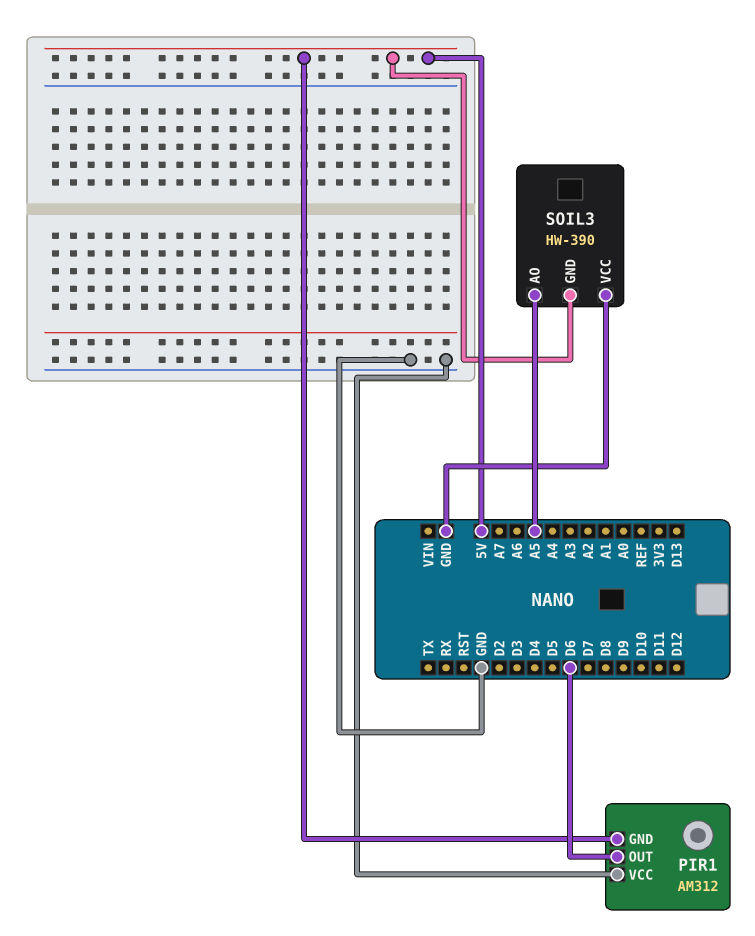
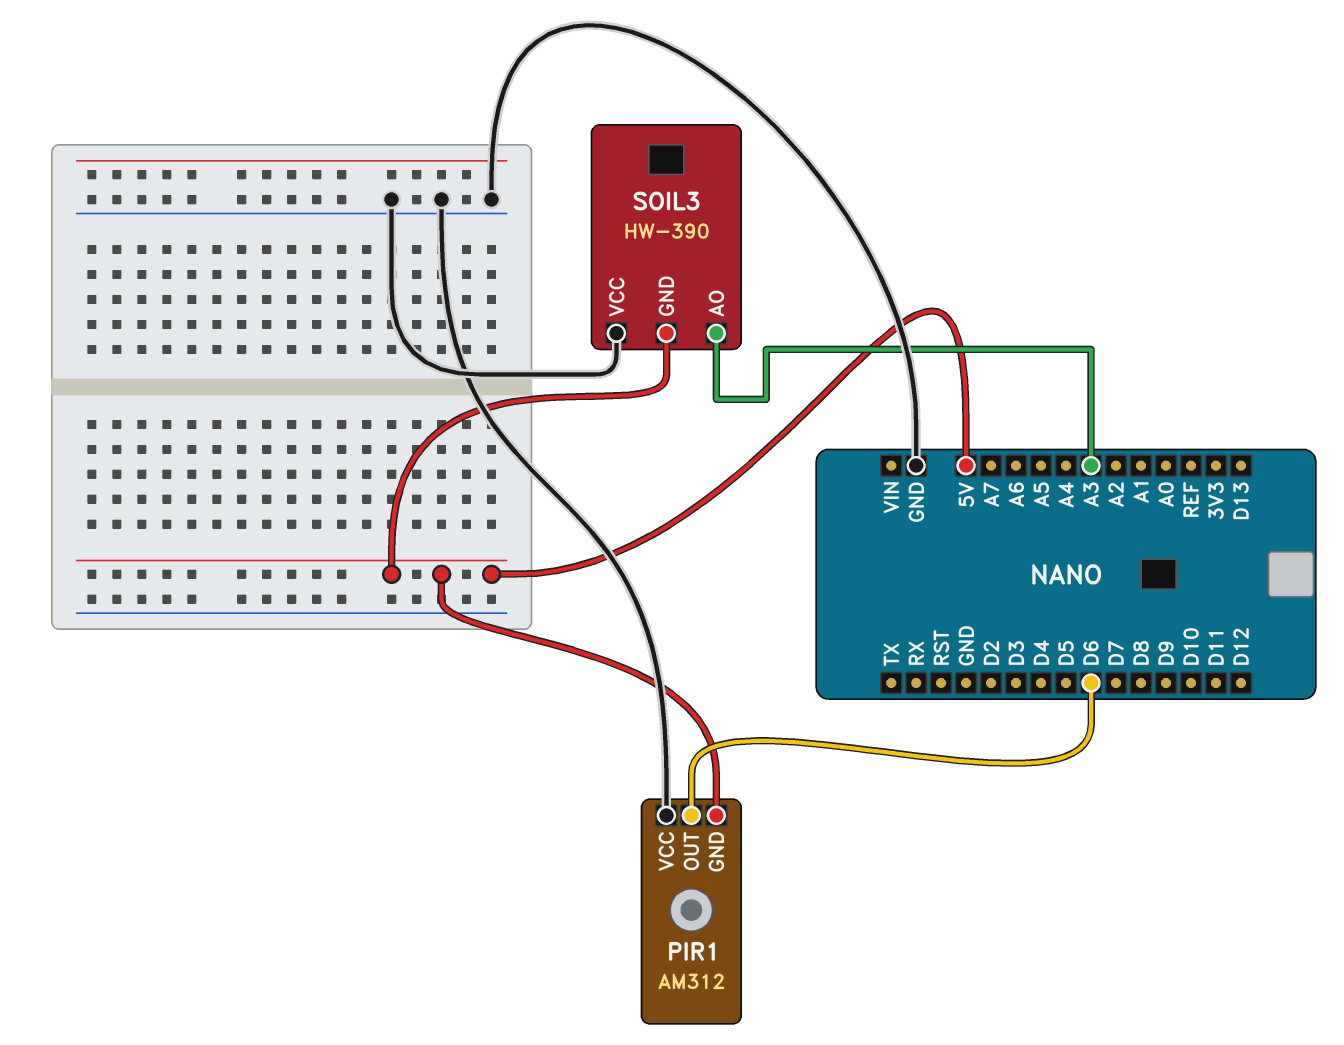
SOIL3 pin AO: A5 -> A3

